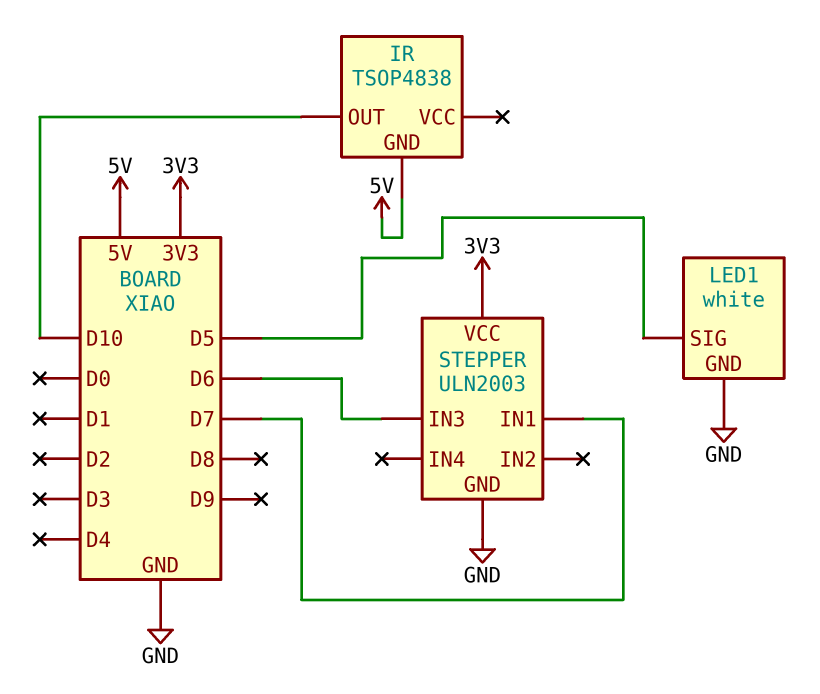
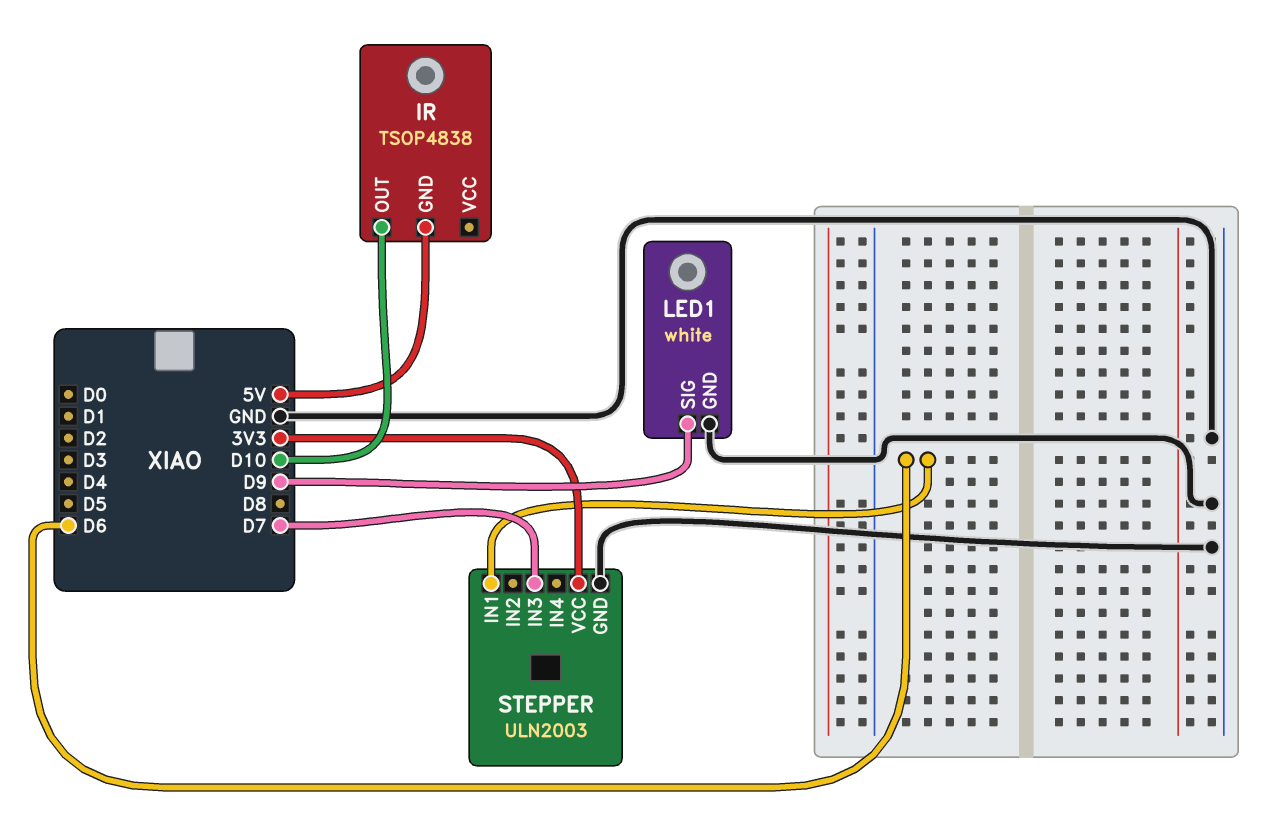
LED1 pin SIG: D5 -> D9
STEPPER pin IN1: D7 -> D6
STEPPER pin IN3: D6 -> D7

